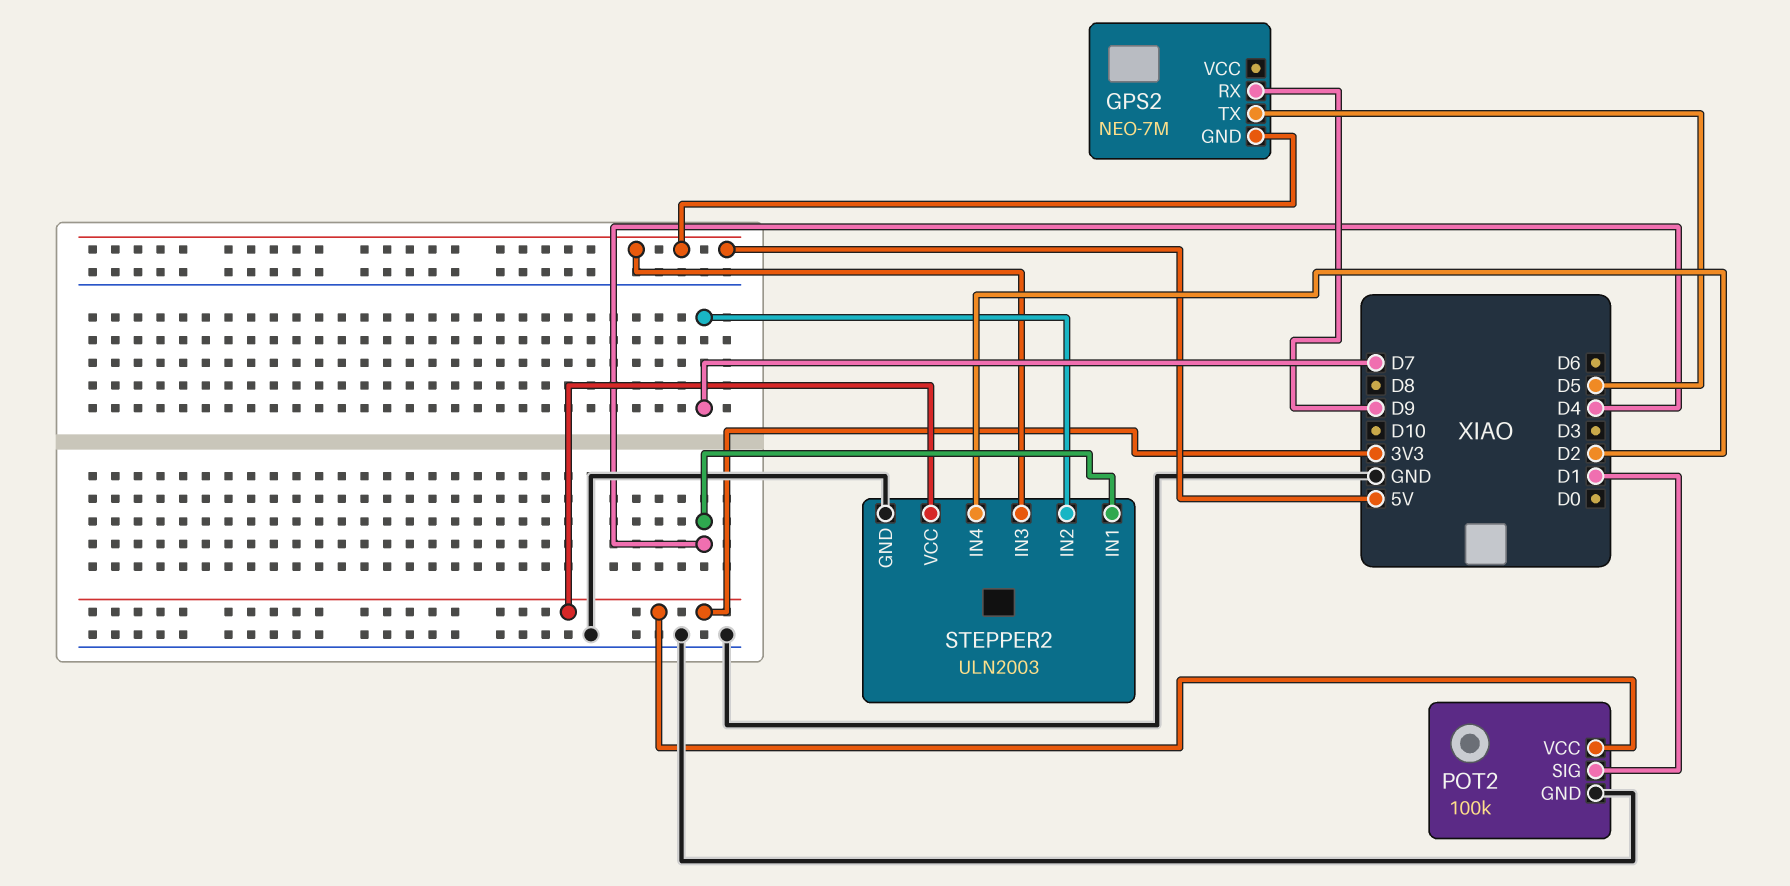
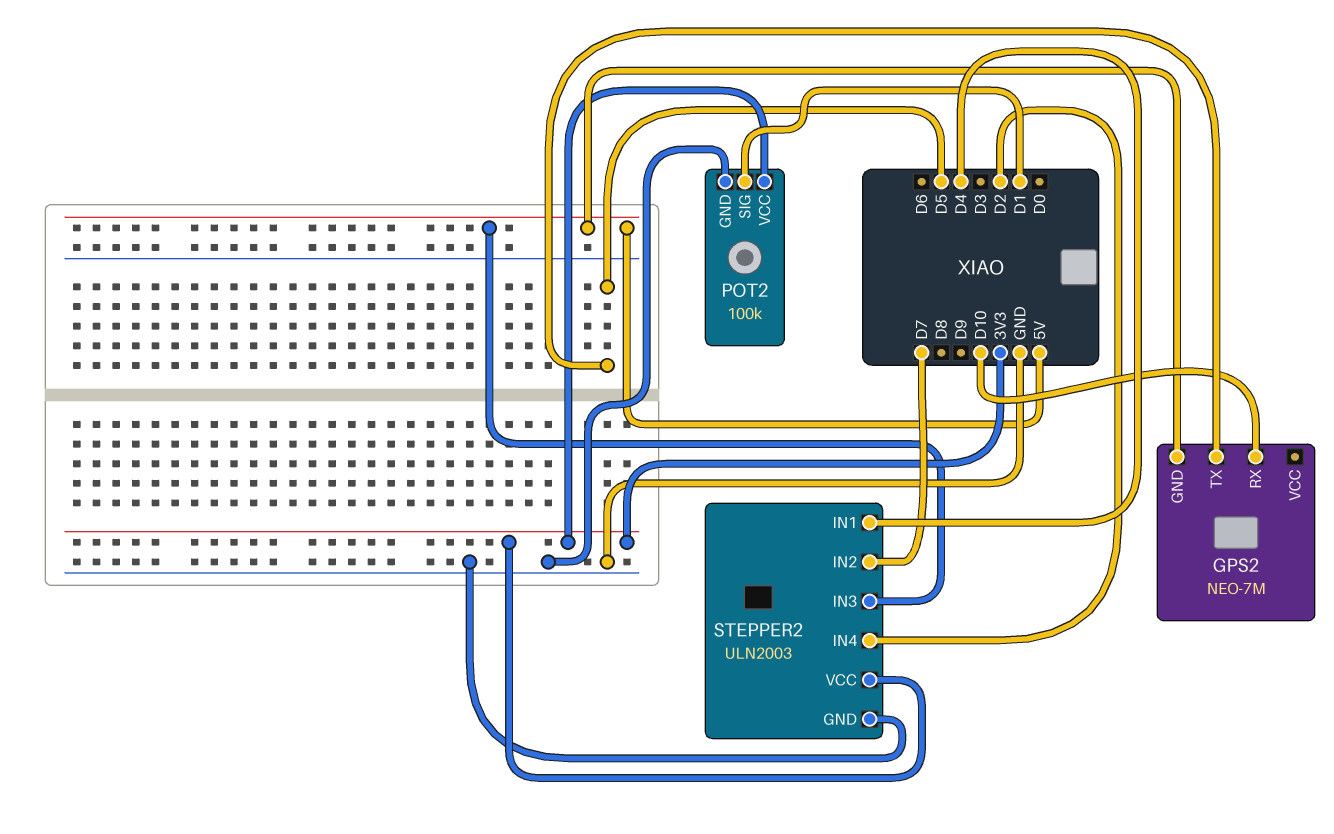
GPS2 pin RX: D9 -> D10

